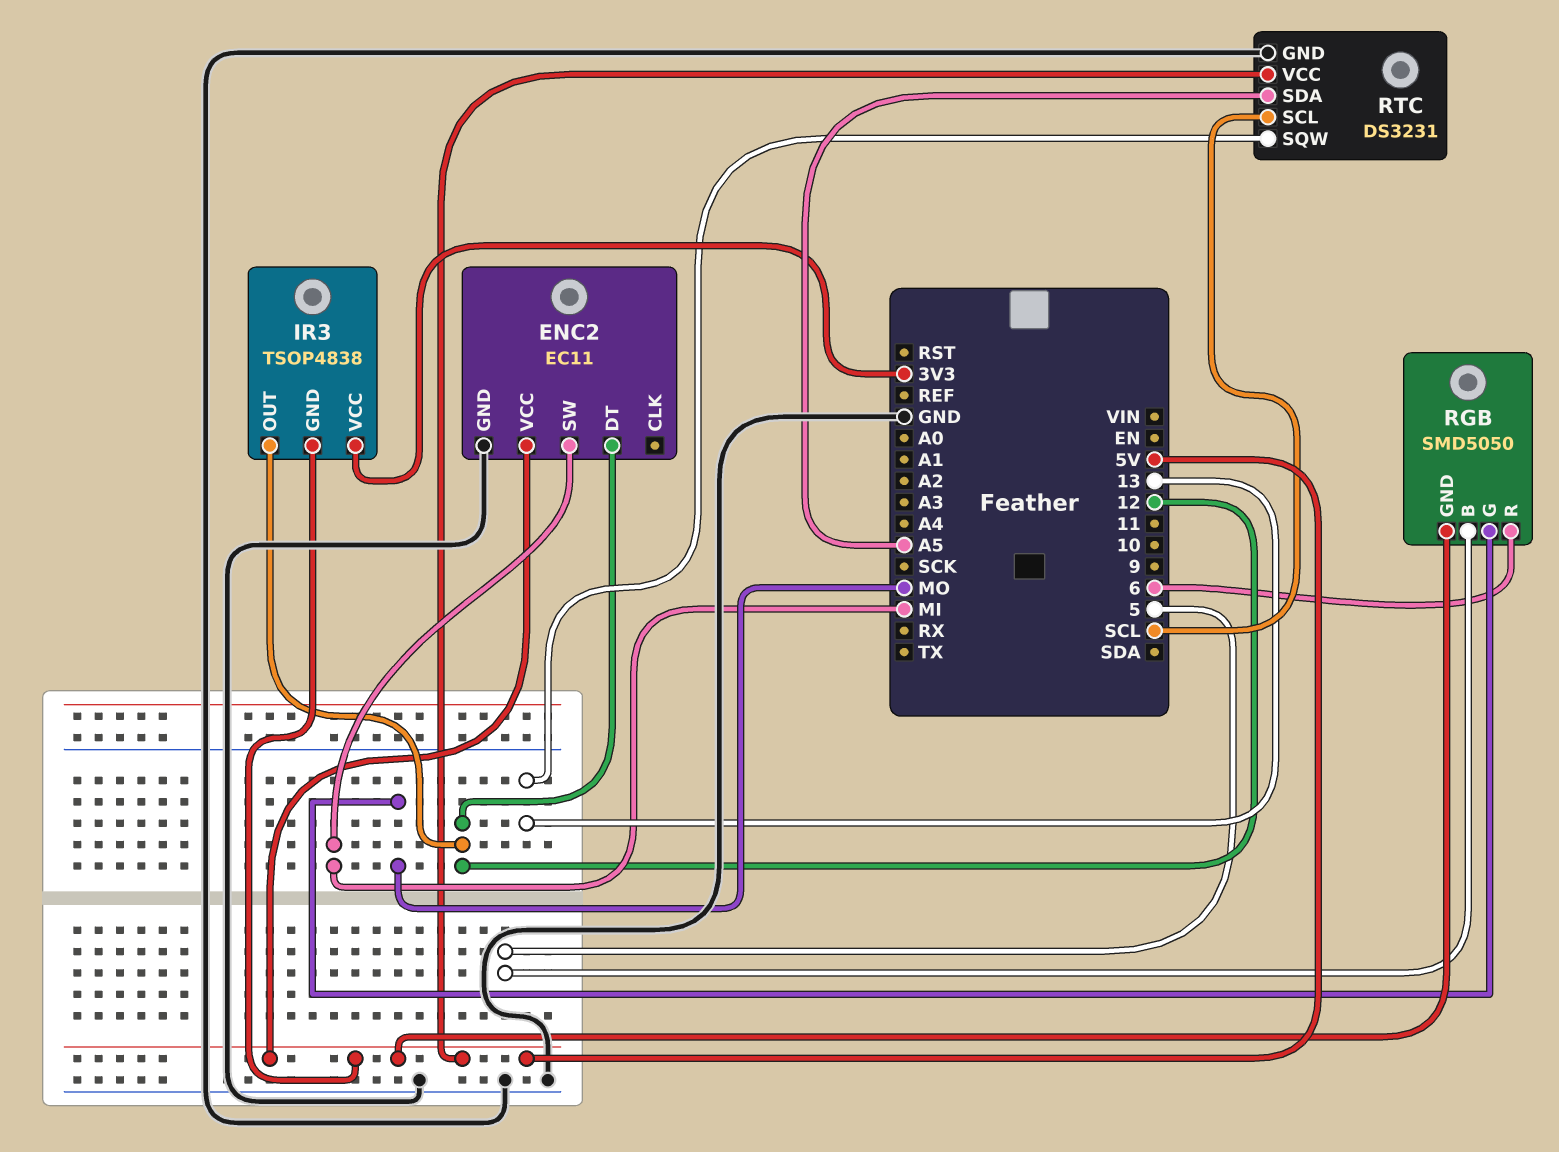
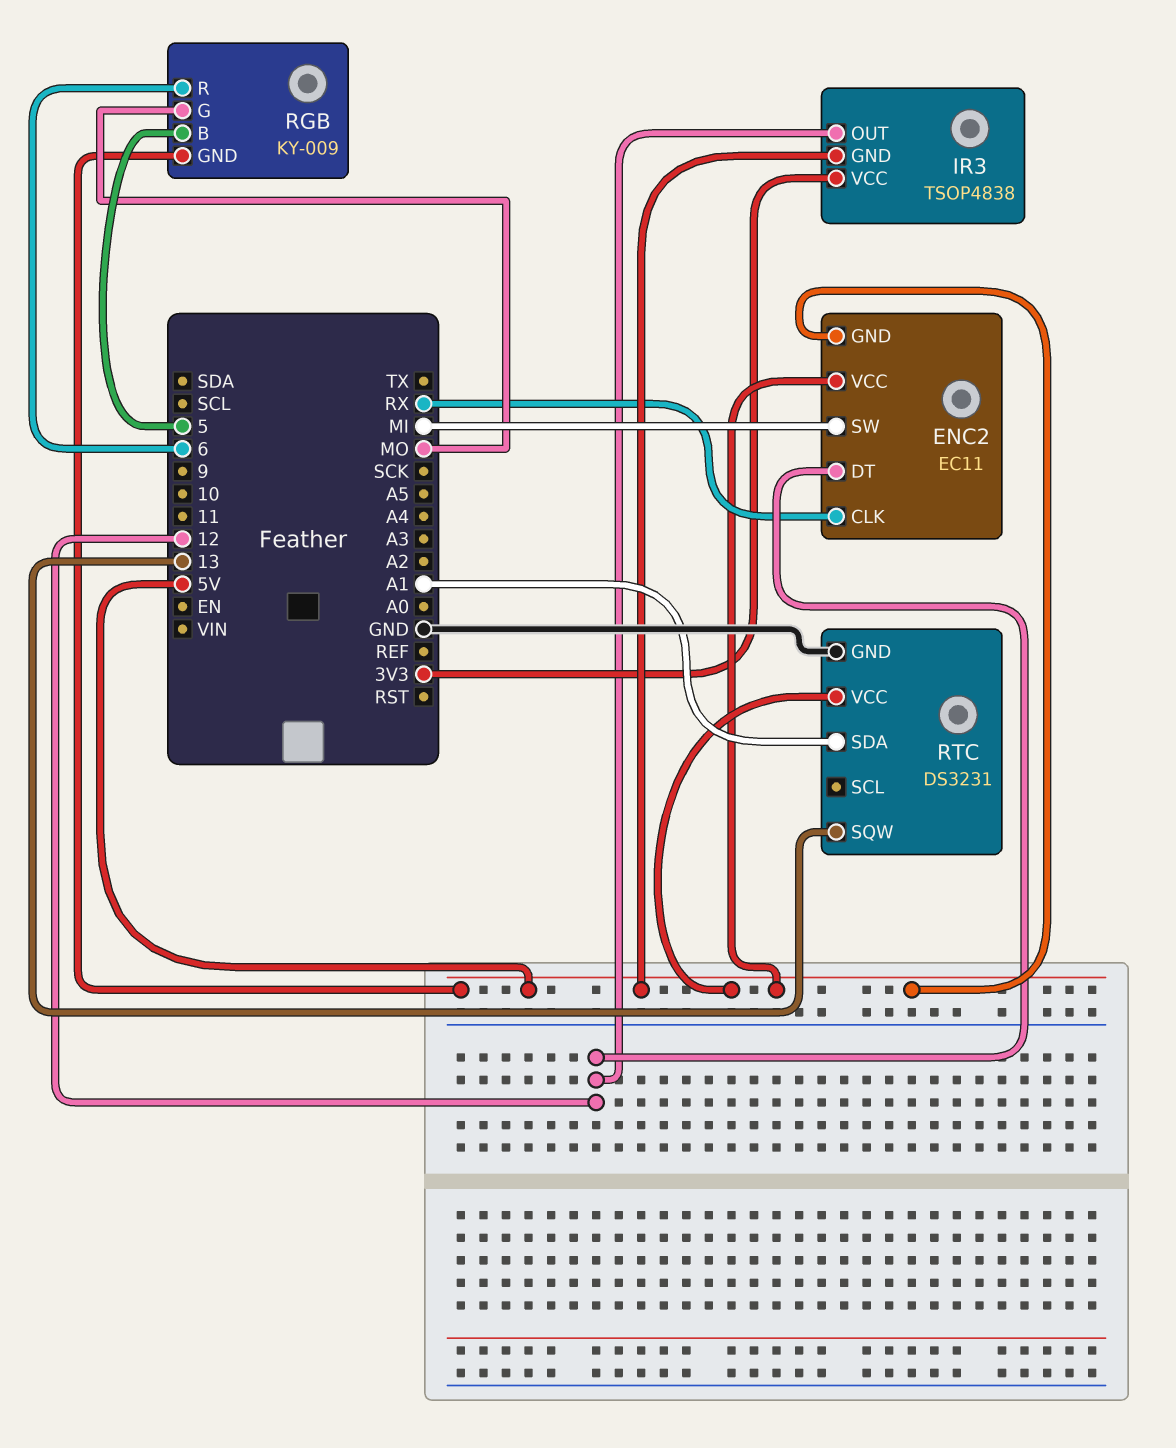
ENC2 pin CLK: none -> RX
ENC2 pin GND: GND -> 5V
RGB: SMD5050 -> KY-009
RTC pin SCL: SCL -> none
RTC pin SDA: A5 -> A1

